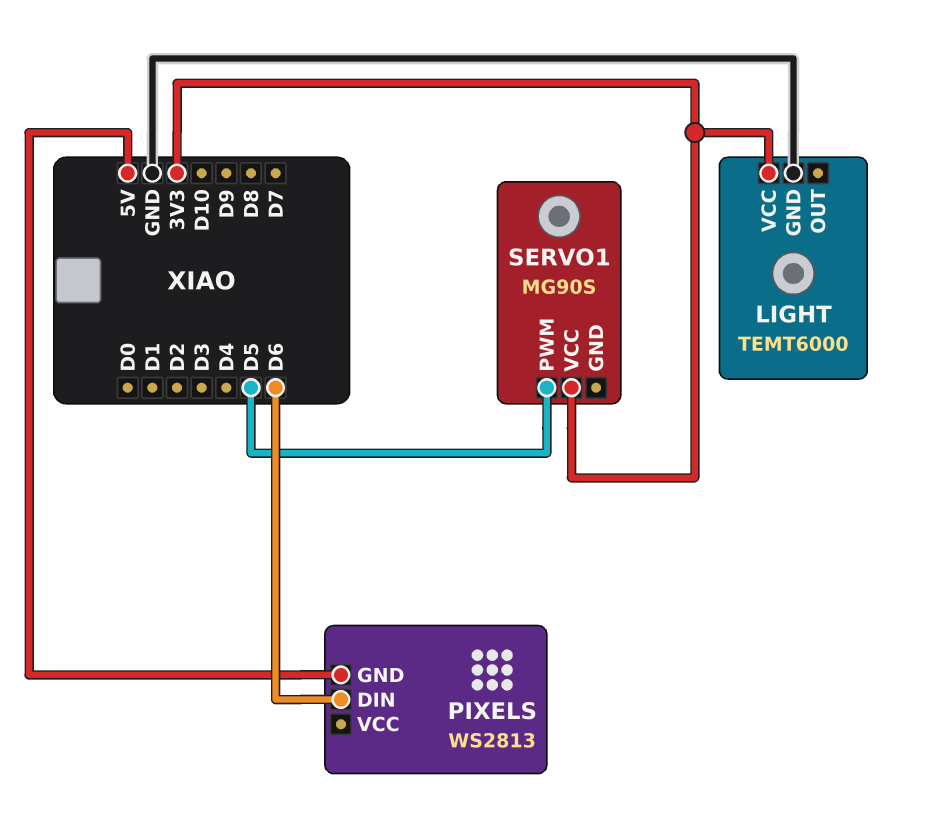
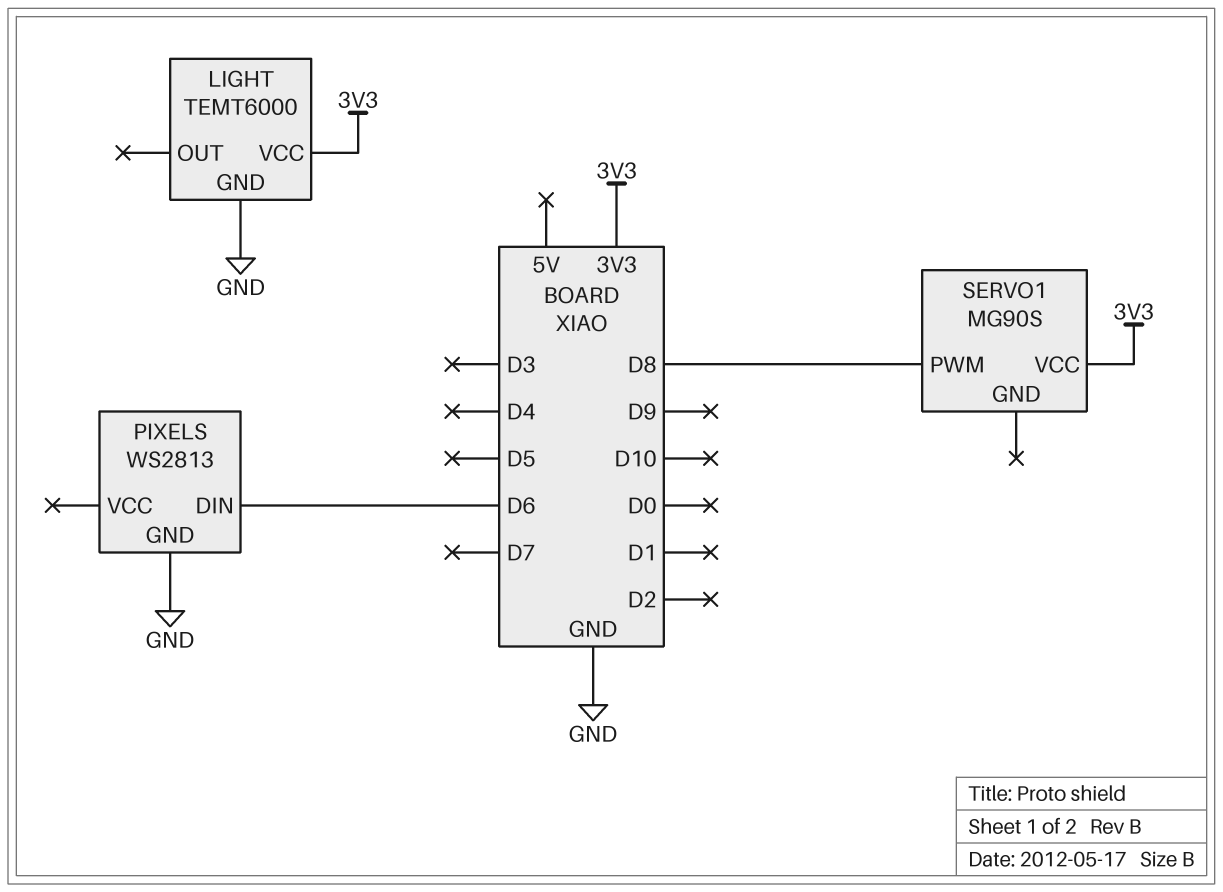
PIXELS pin GND: 5V -> GND
SERVO1 pin PWM: D5 -> D8

